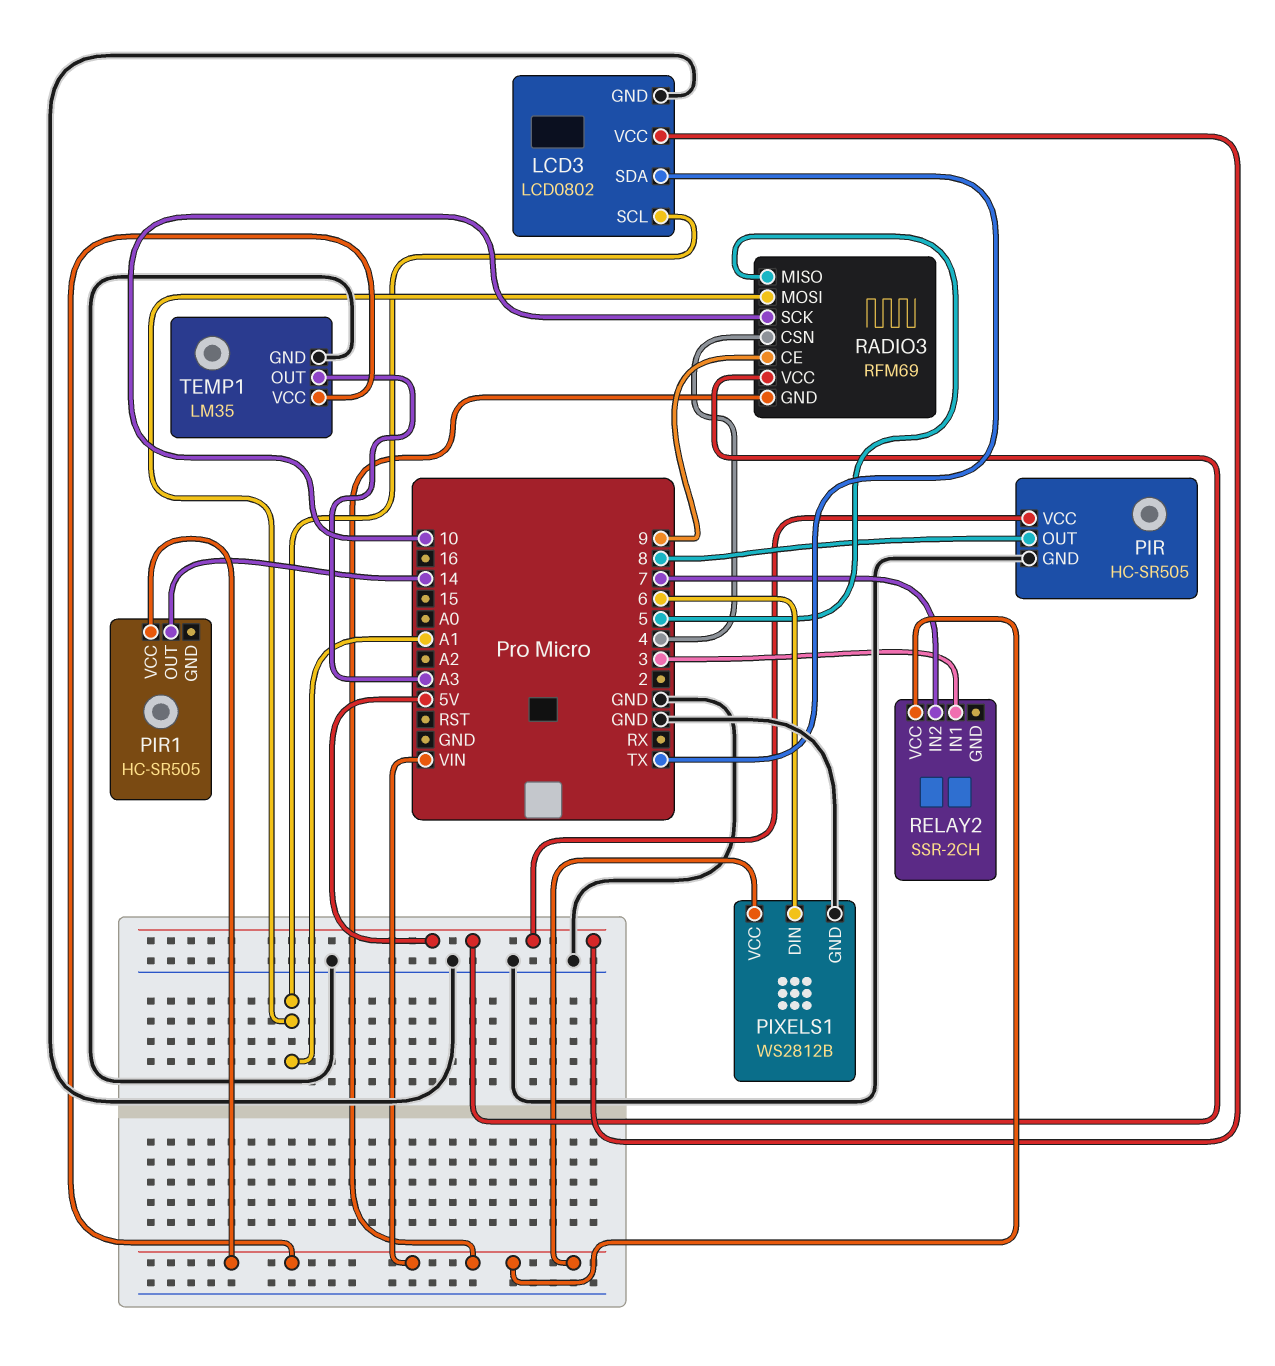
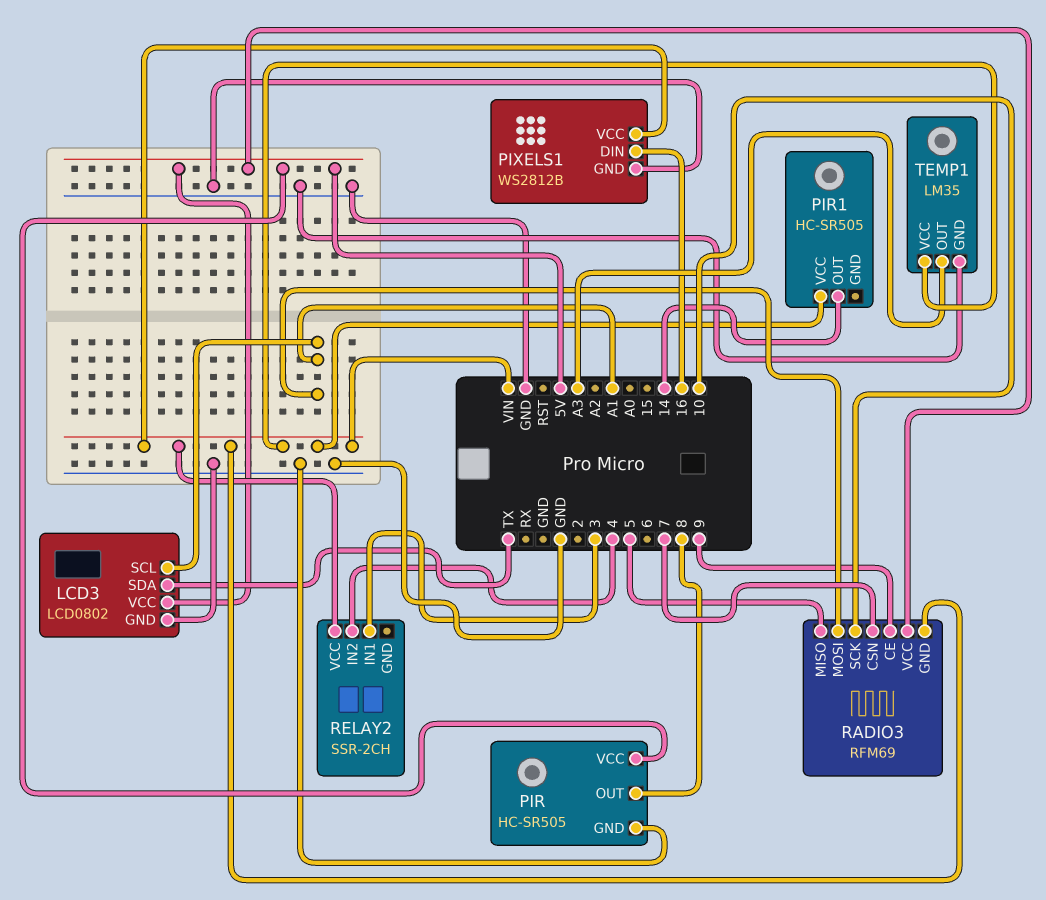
PIXELS1 pin DIN: 6 -> 16
RADIO3 pin CSN: 4 -> 7
RELAY2 pin IN2: 7 -> 4

